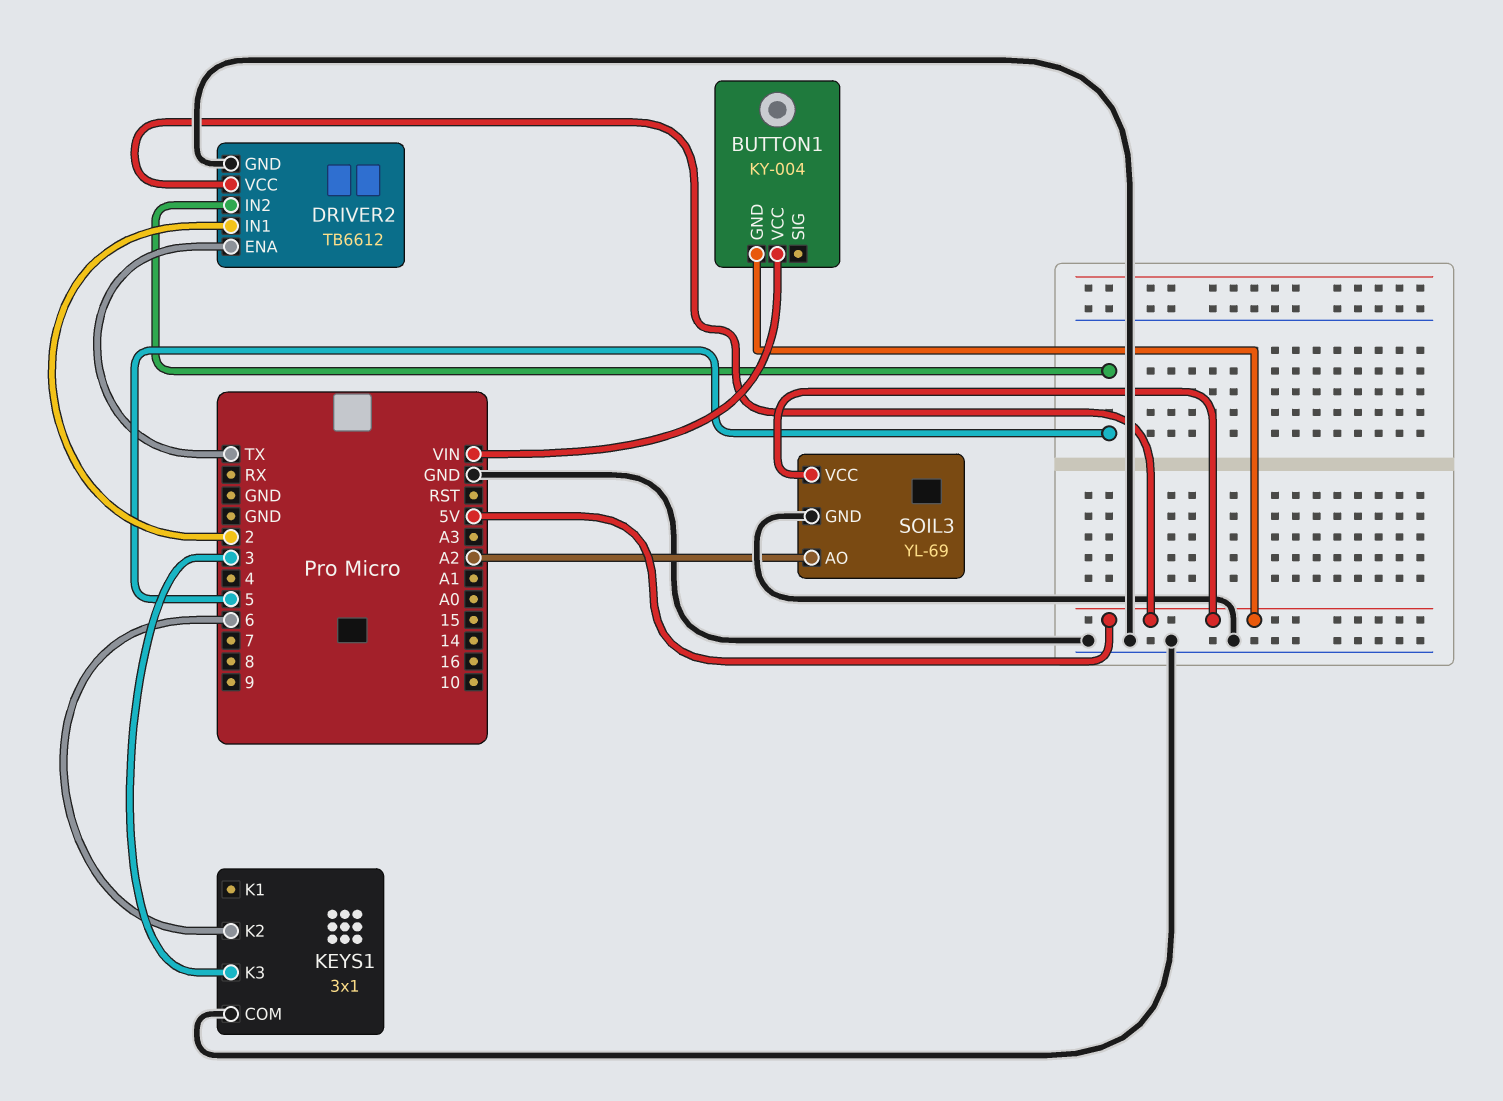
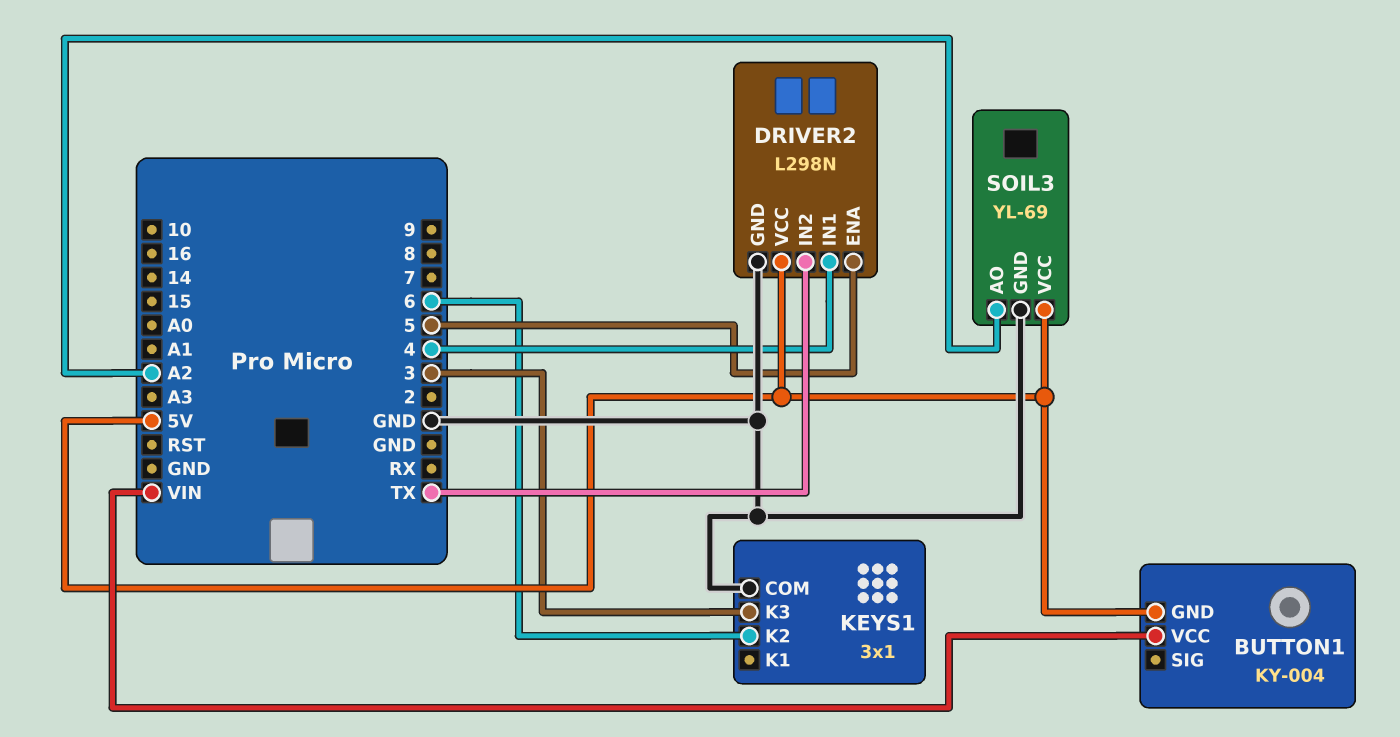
DRIVER2: TB6612 -> L298N
DRIVER2 pin ENA: TX -> 5
DRIVER2 pin IN1: 2 -> 4
DRIVER2 pin IN2: 5 -> TX

